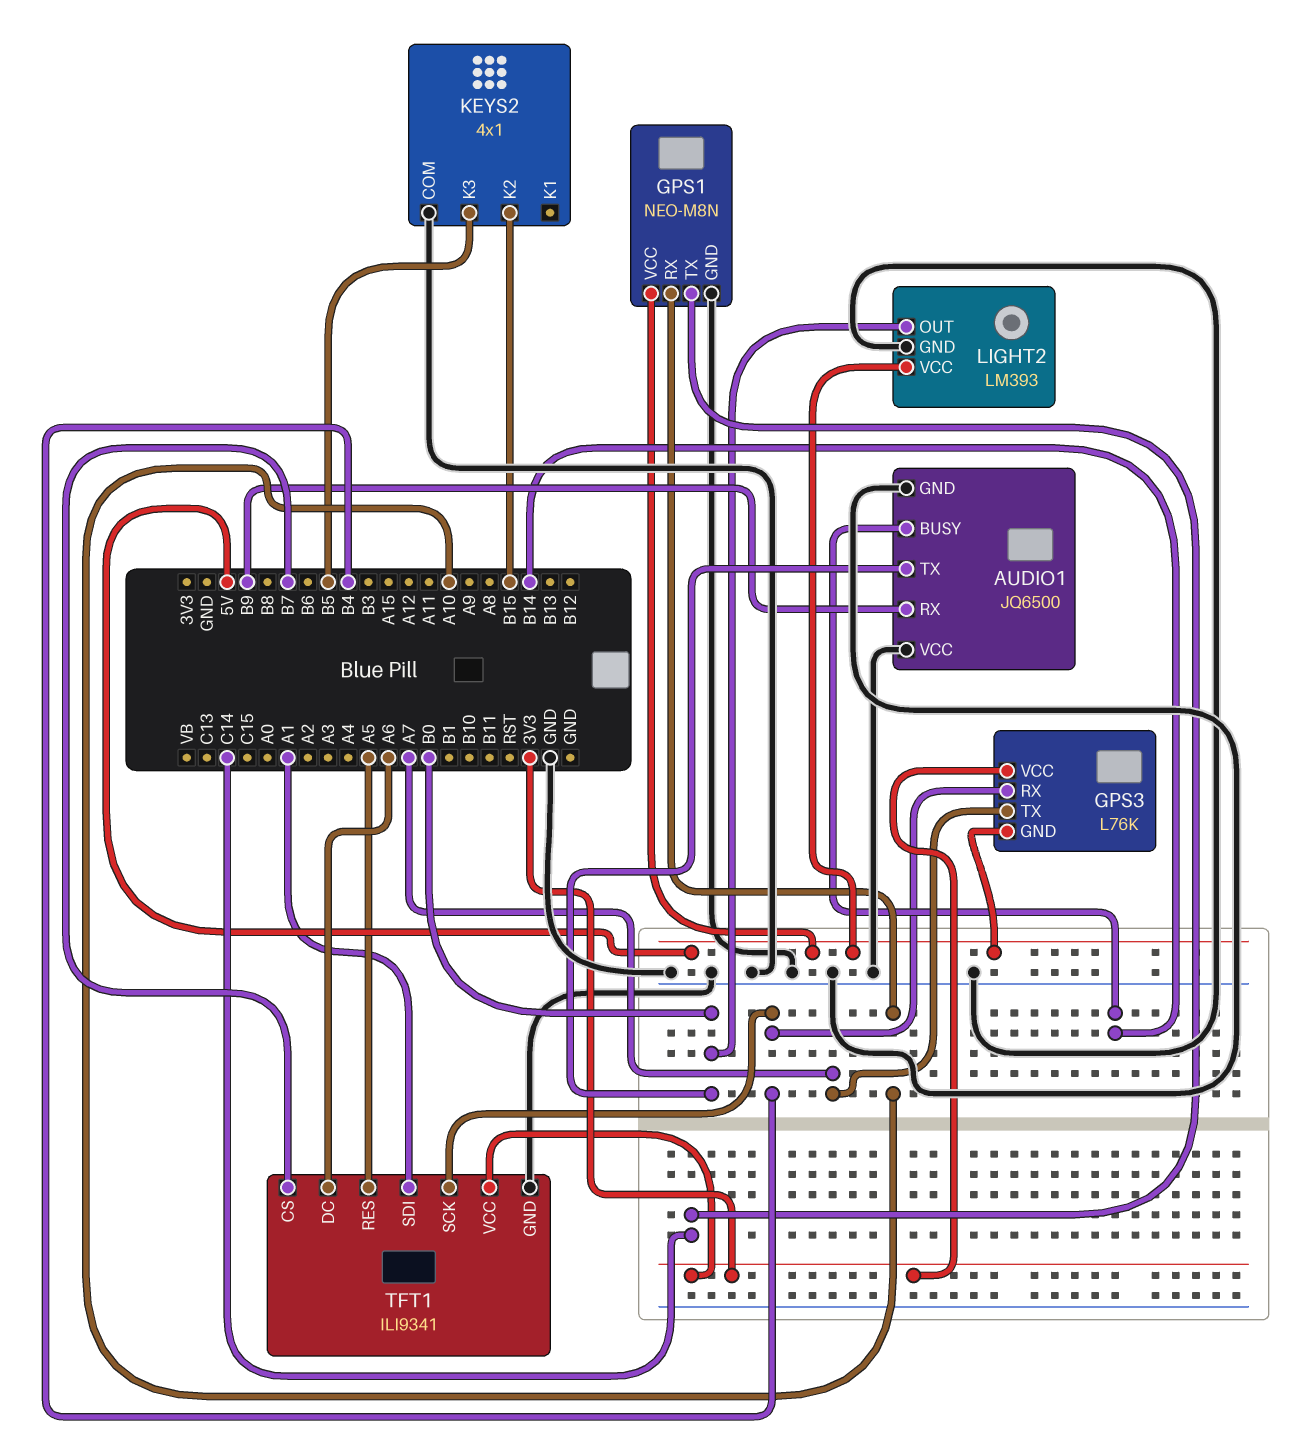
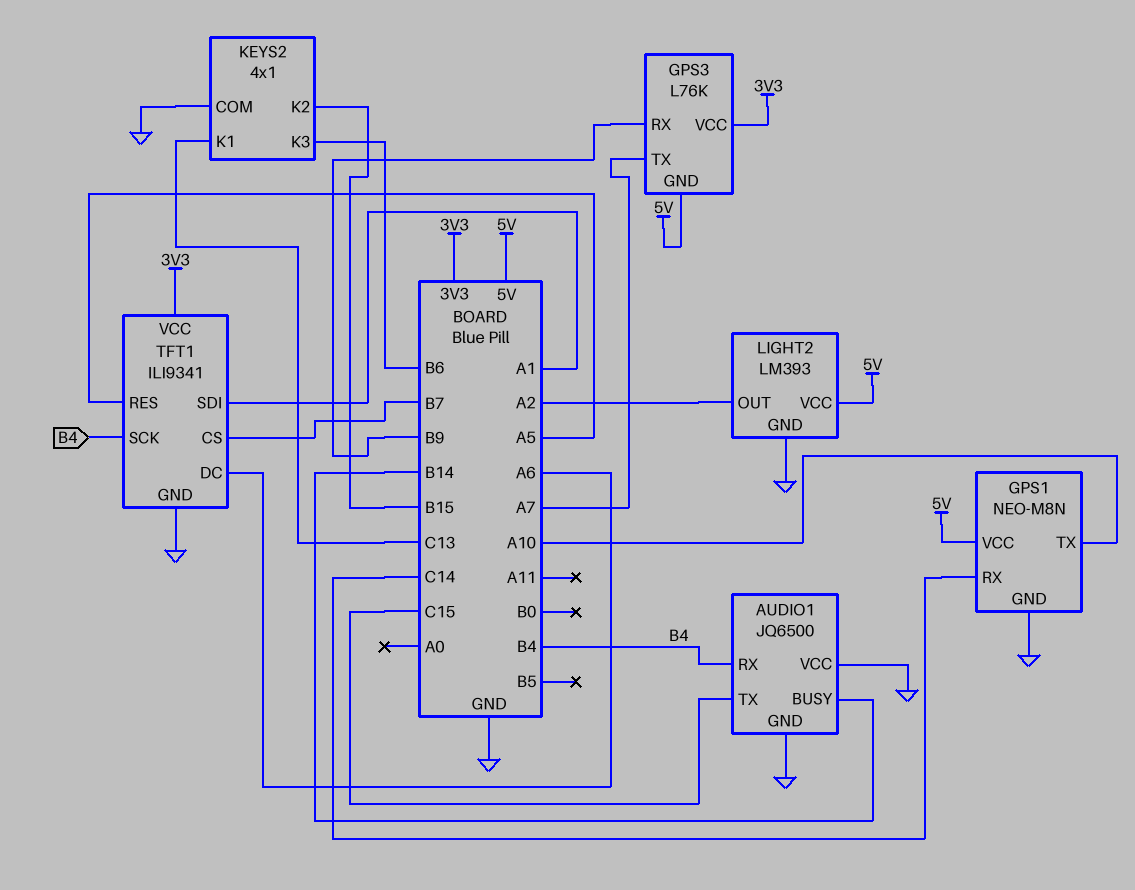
AUDIO1 pin RX: B9 -> B4
AUDIO1 pin TX: B0 -> C15
GPS1 pin RX: A10 -> C14
GPS1 pin TX: C14 -> A10
GPS3 pin RX: B4 -> B9
KEYS2 pin K1: none -> C13
KEYS2 pin K3: B5 -> B6
LIGHT2 pin OUT: B0 -> A2

